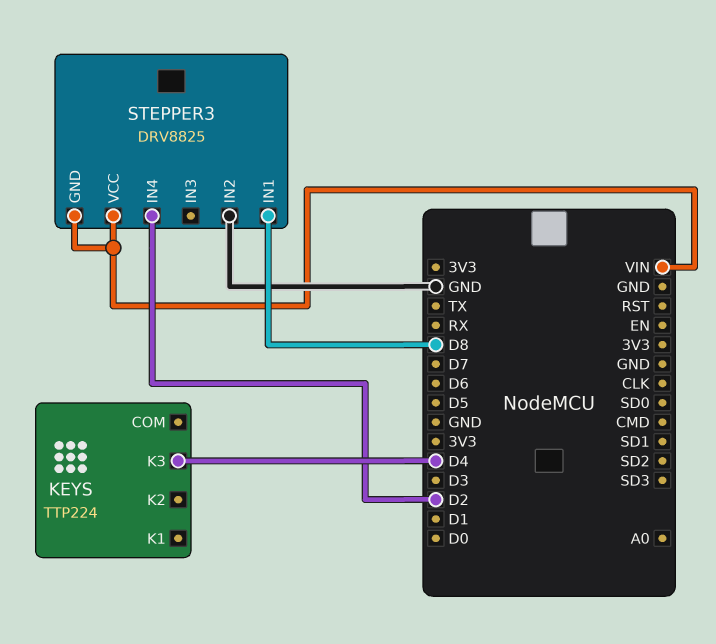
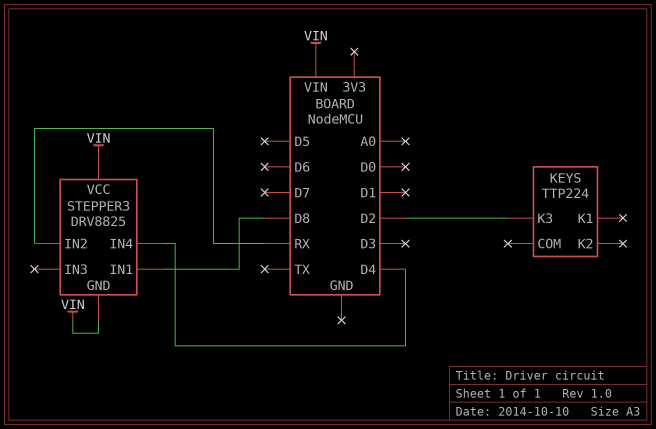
KEYS pin K3: D4 -> D2
STEPPER3 pin IN2: GND -> RX
STEPPER3 pin IN4: D2 -> D4

